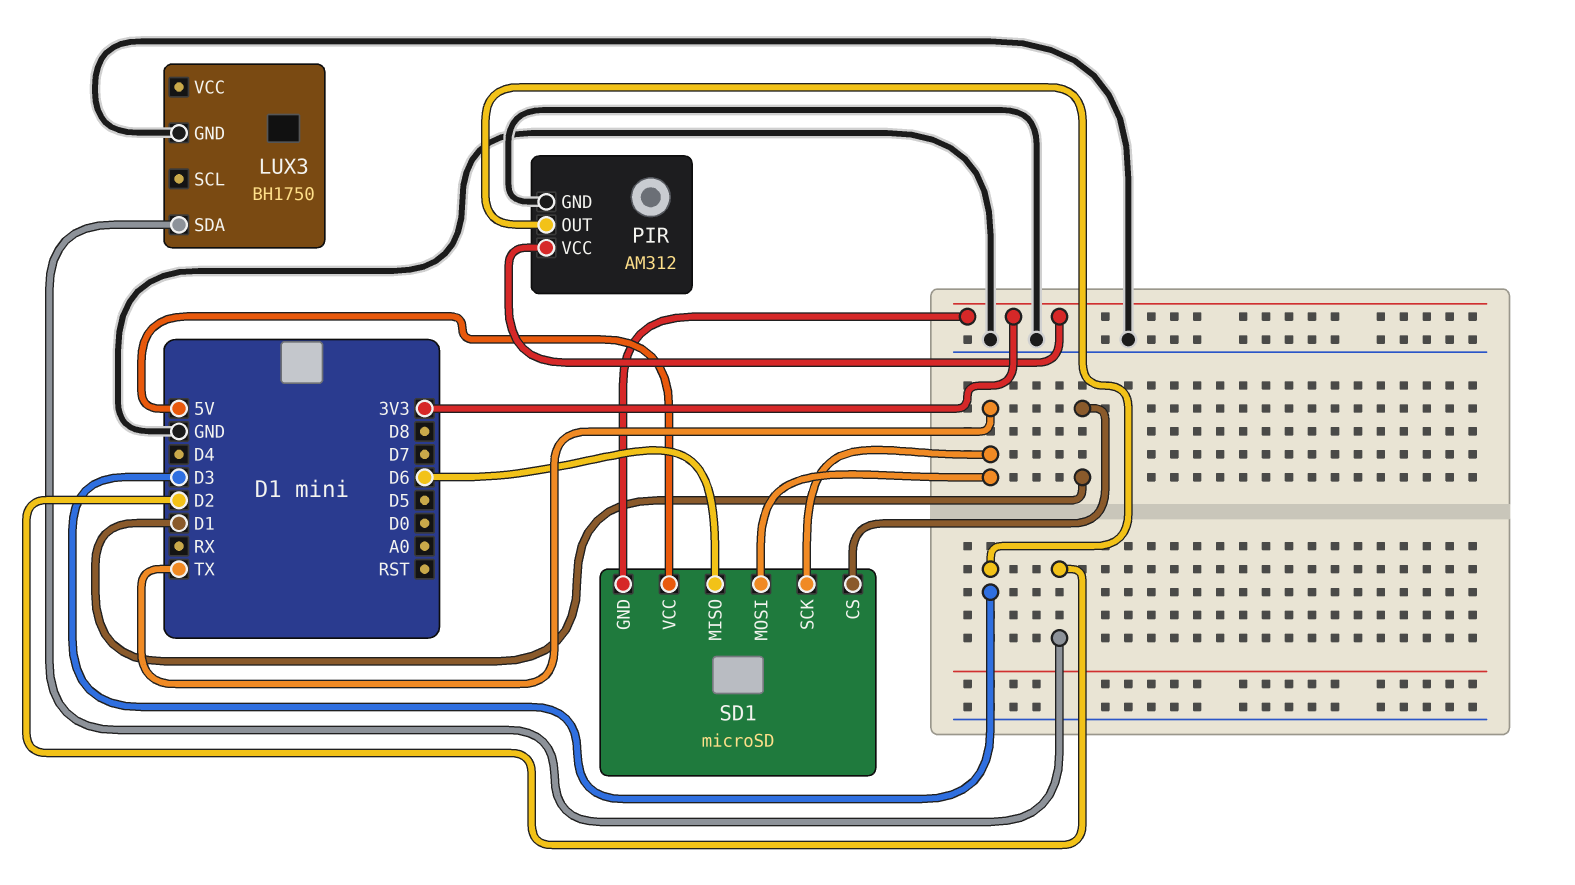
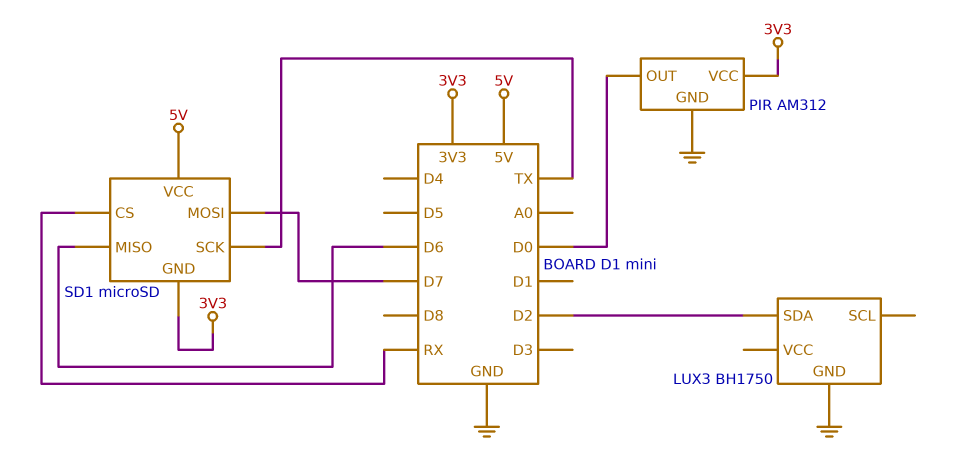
PIR pin OUT: D3 -> D0
SD1 pin CS: D1 -> RX
SD1 pin MOSI: TX -> D7

